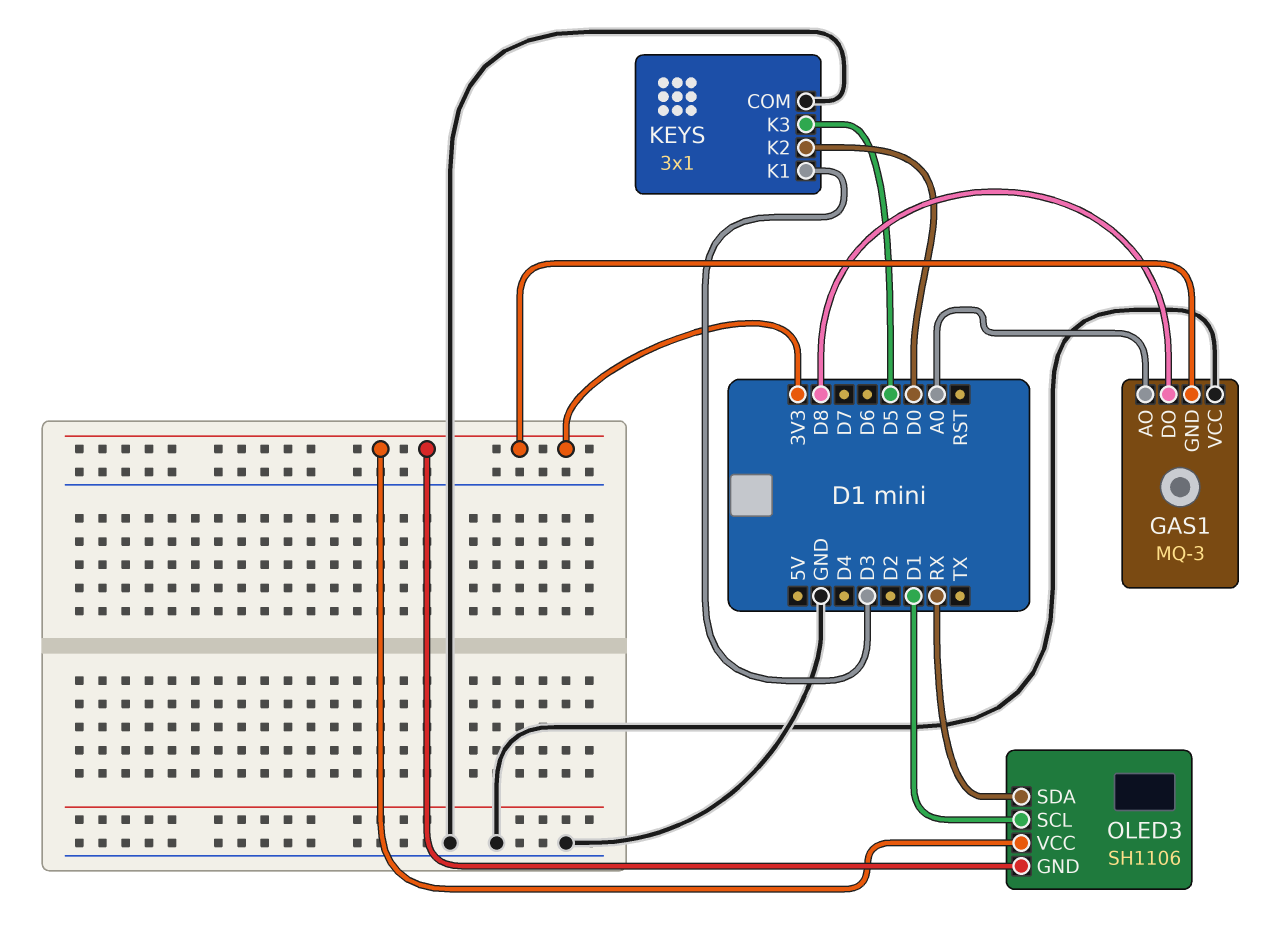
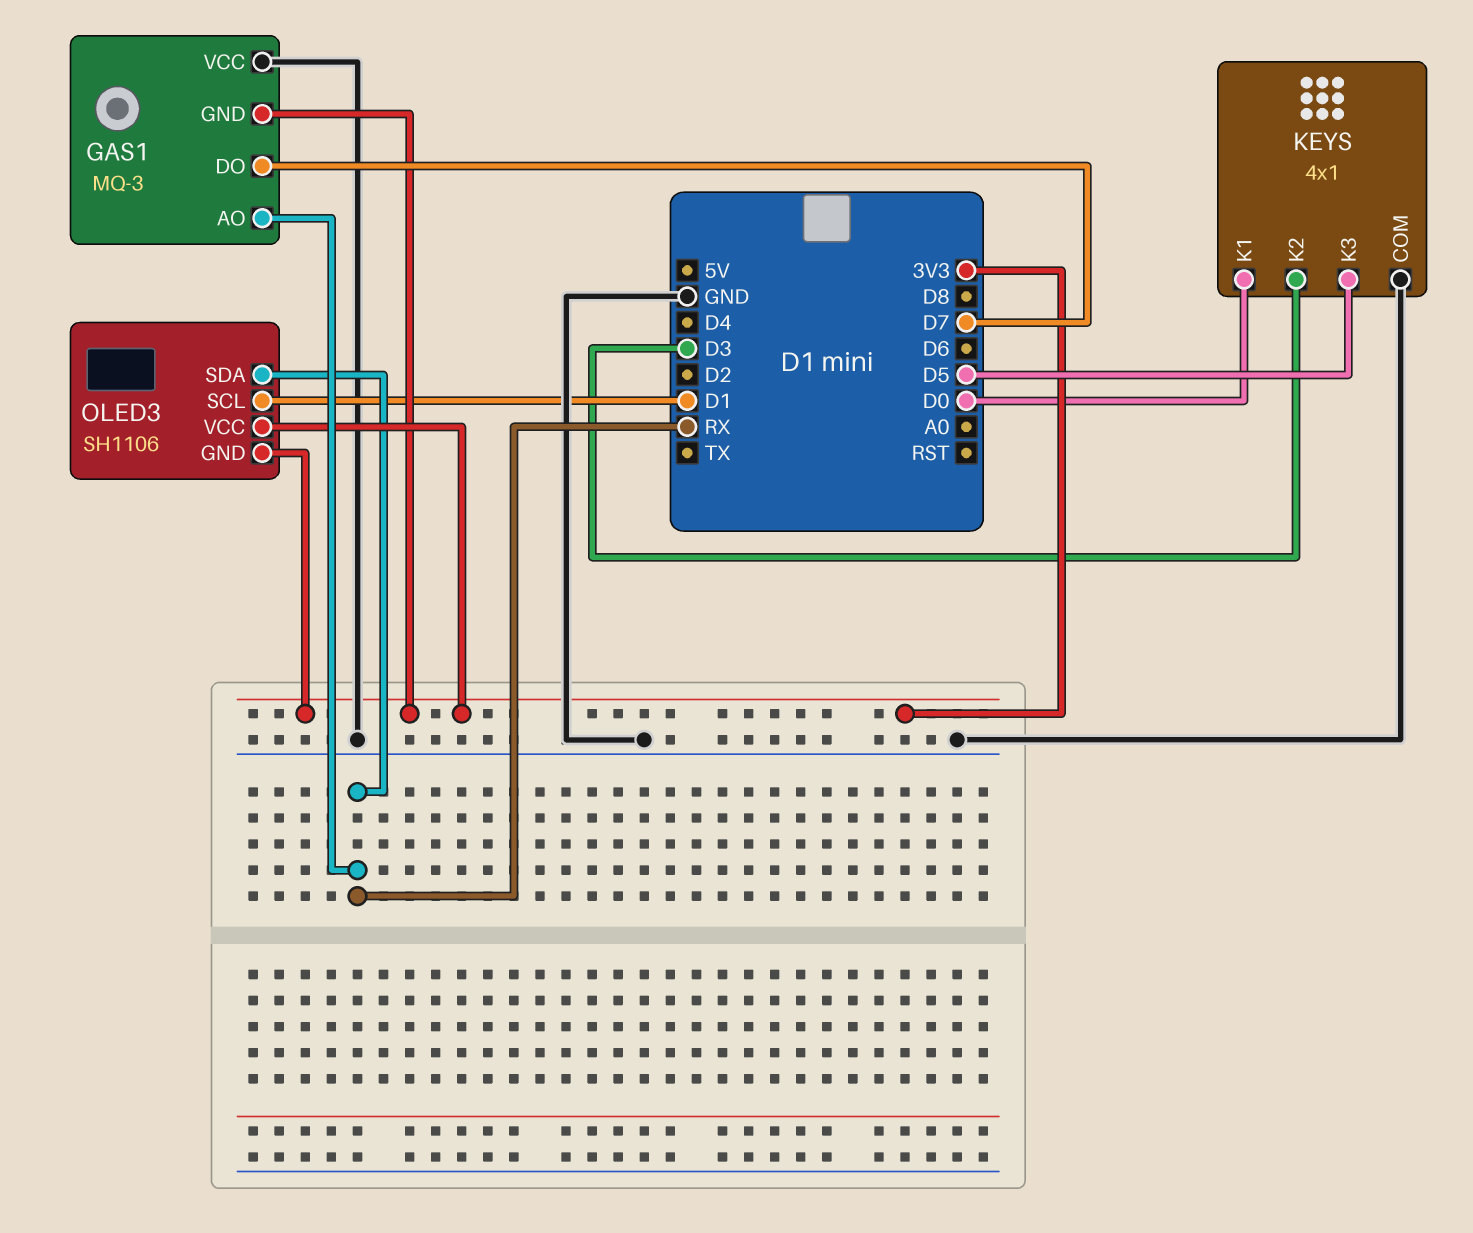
GAS1 pin AO: A0 -> RX
GAS1 pin DO: D8 -> D7
KEYS: 3x1 -> 4x1
KEYS pin K1: D3 -> D0
KEYS pin K2: D0 -> D3

